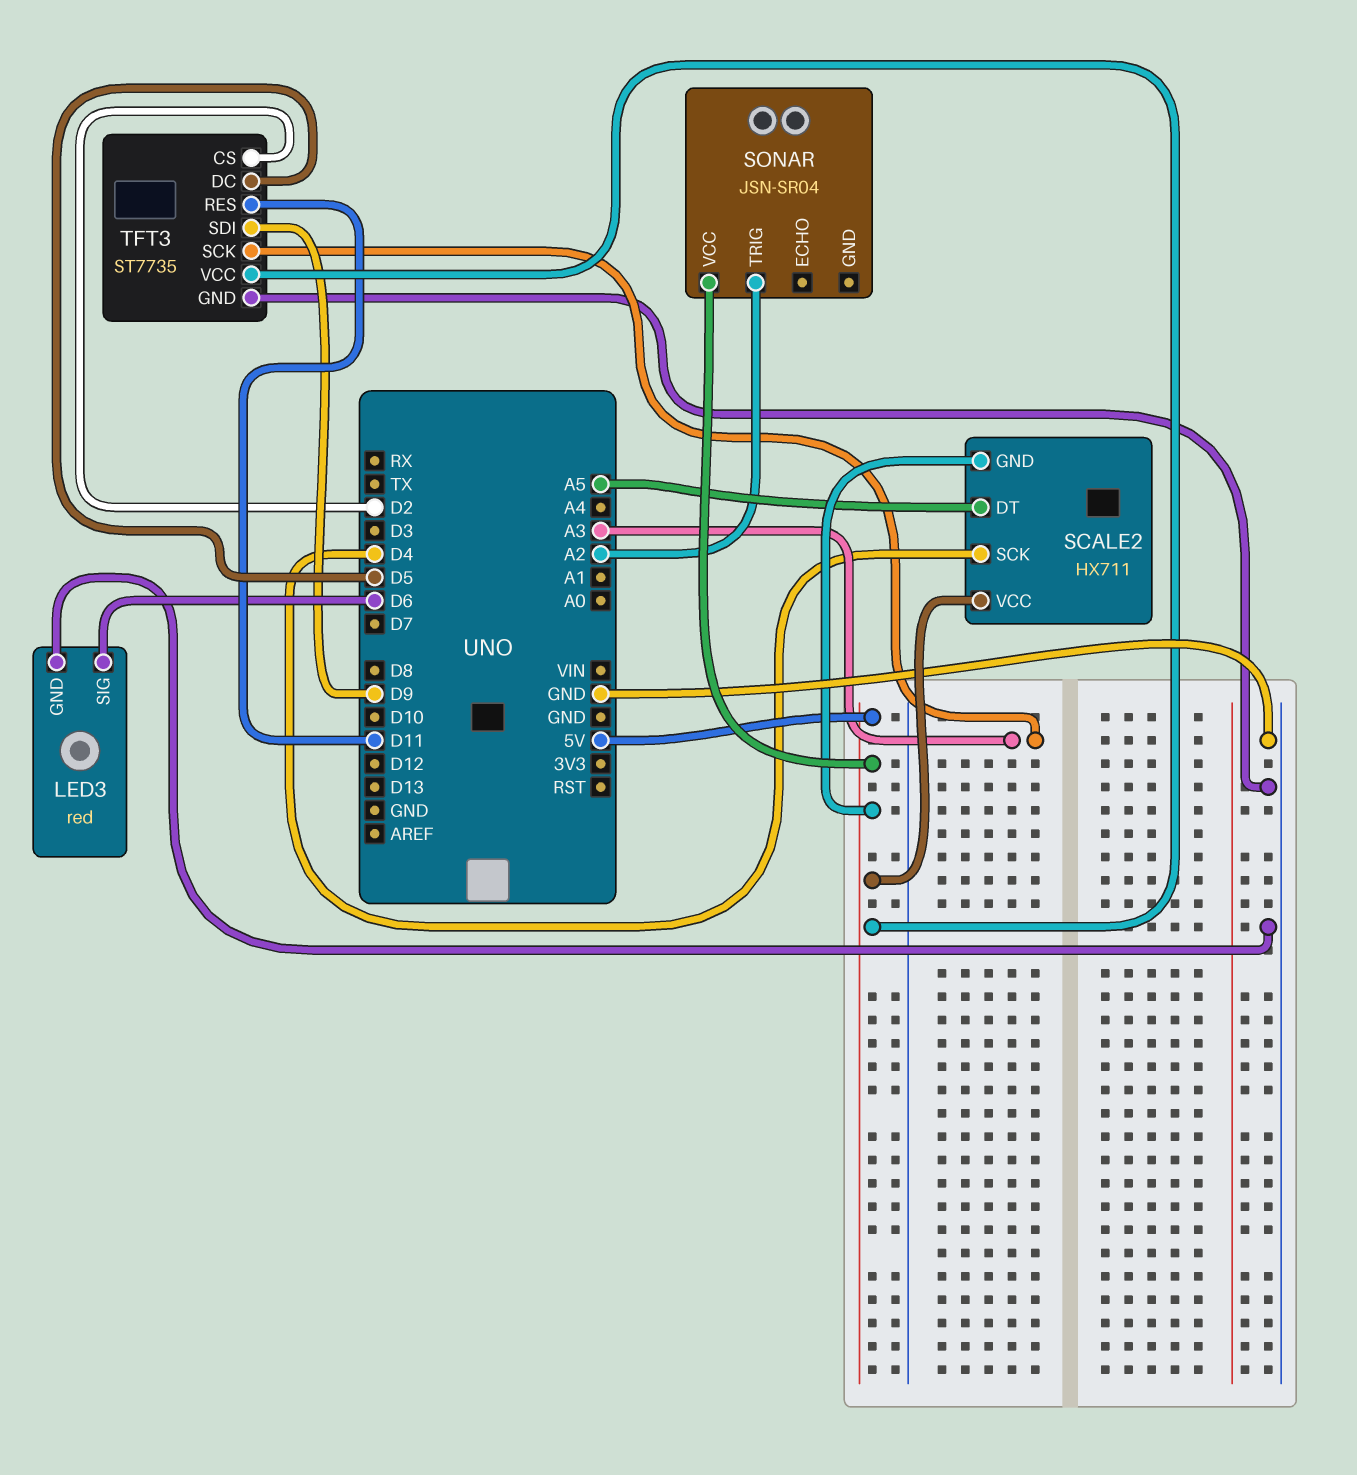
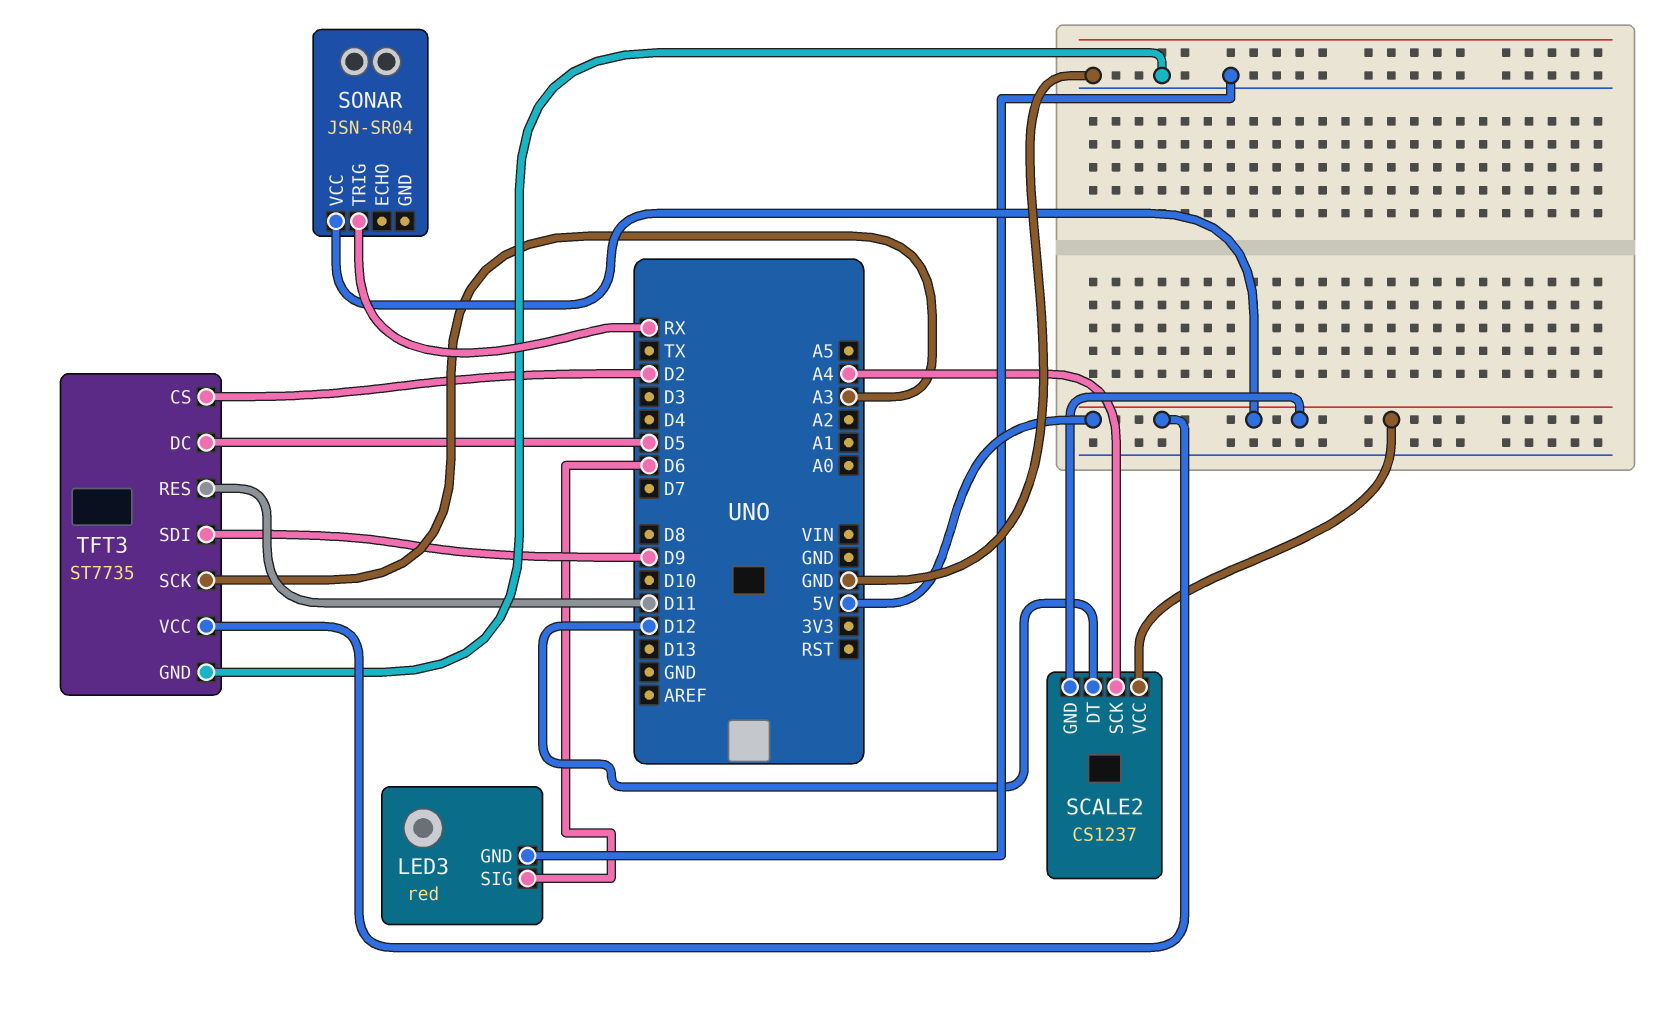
SCALE2: HX711 -> CS1237
SCALE2 pin DT: A5 -> D12
SCALE2 pin SCK: D4 -> A4
SONAR pin TRIG: A2 -> RX

